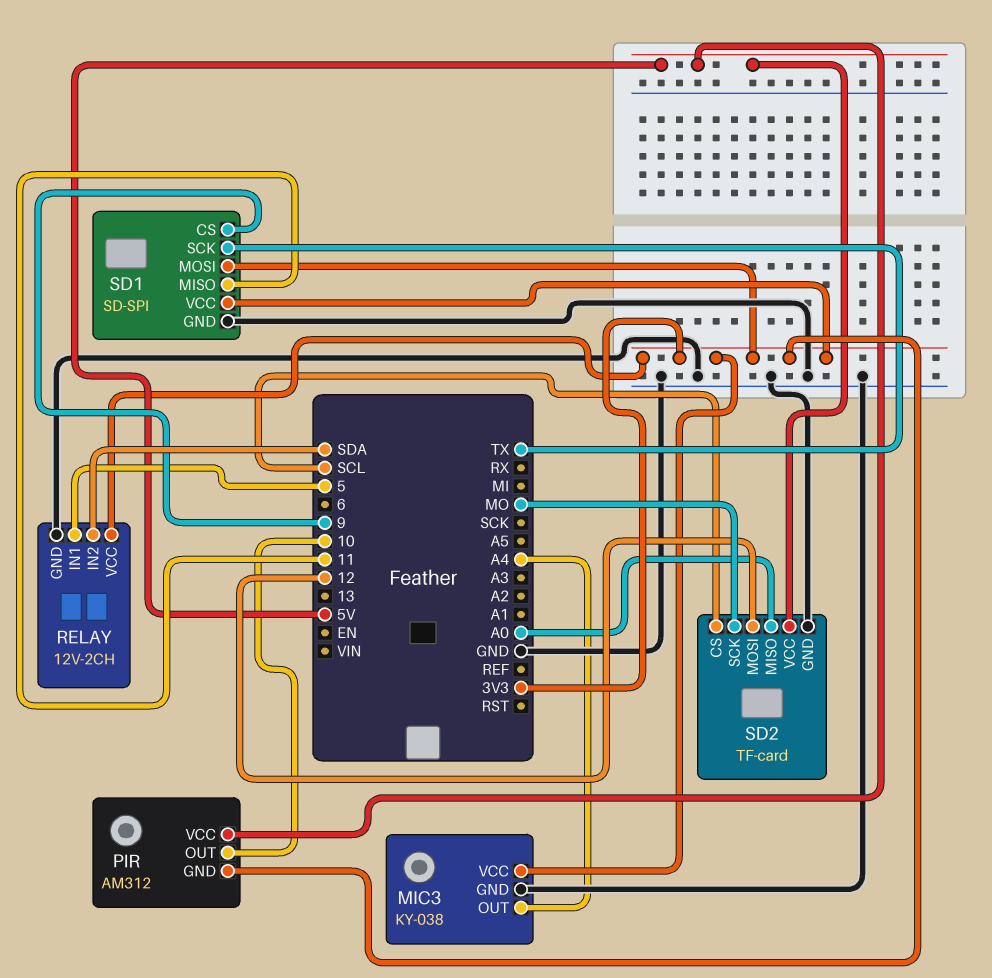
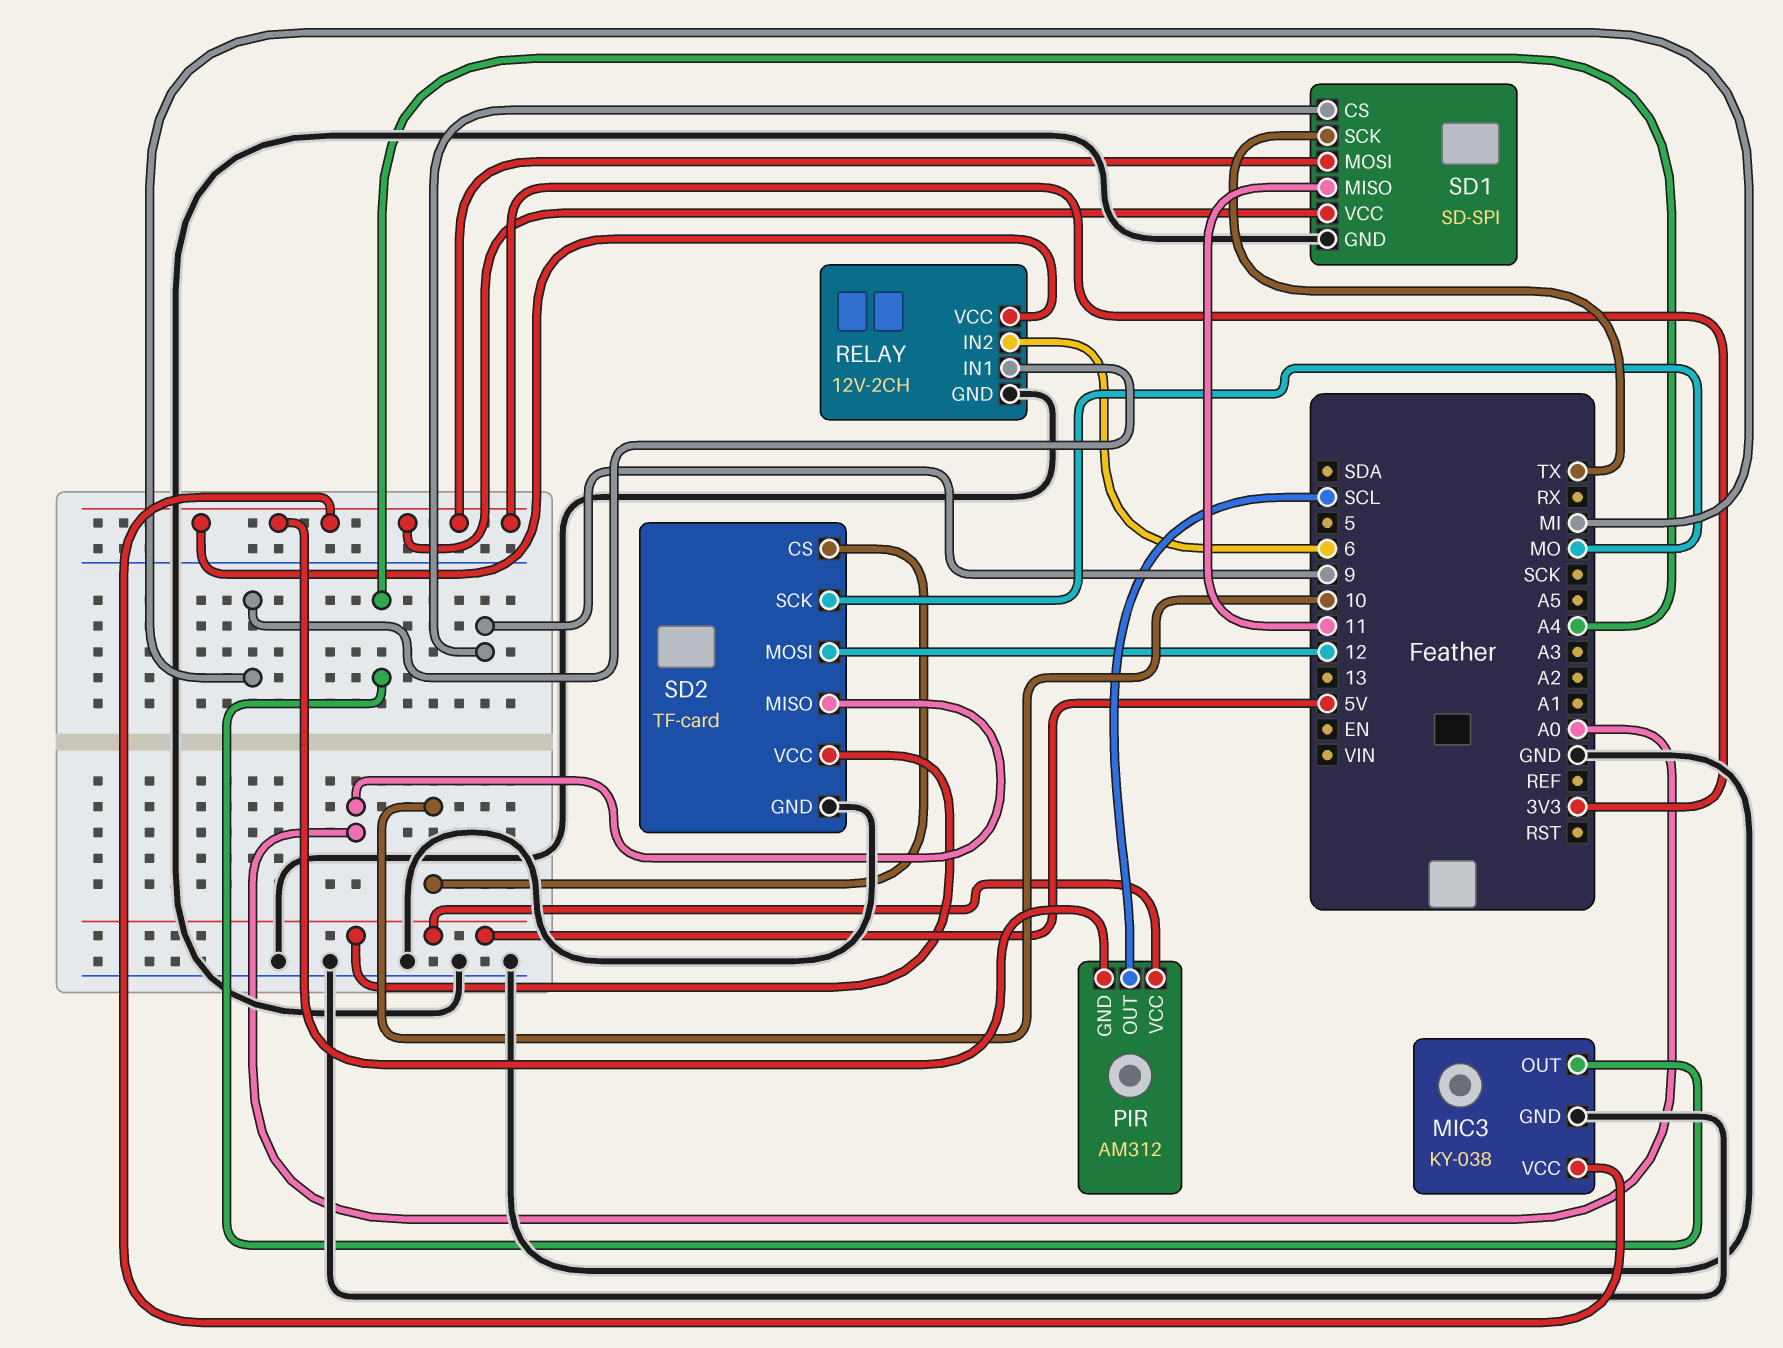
PIR pin OUT: 10 -> SCL
RELAY pin IN1: 5 -> MI
RELAY pin IN2: SDA -> 6
SD2 pin CS: SCL -> 10

